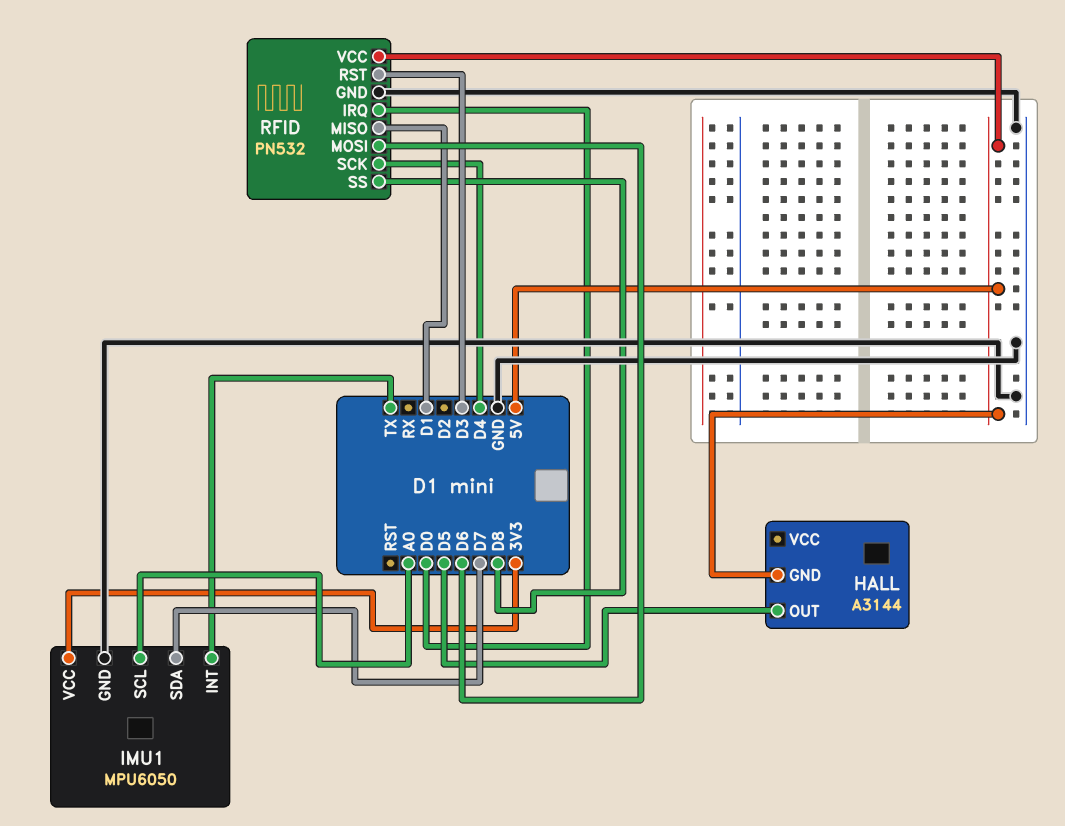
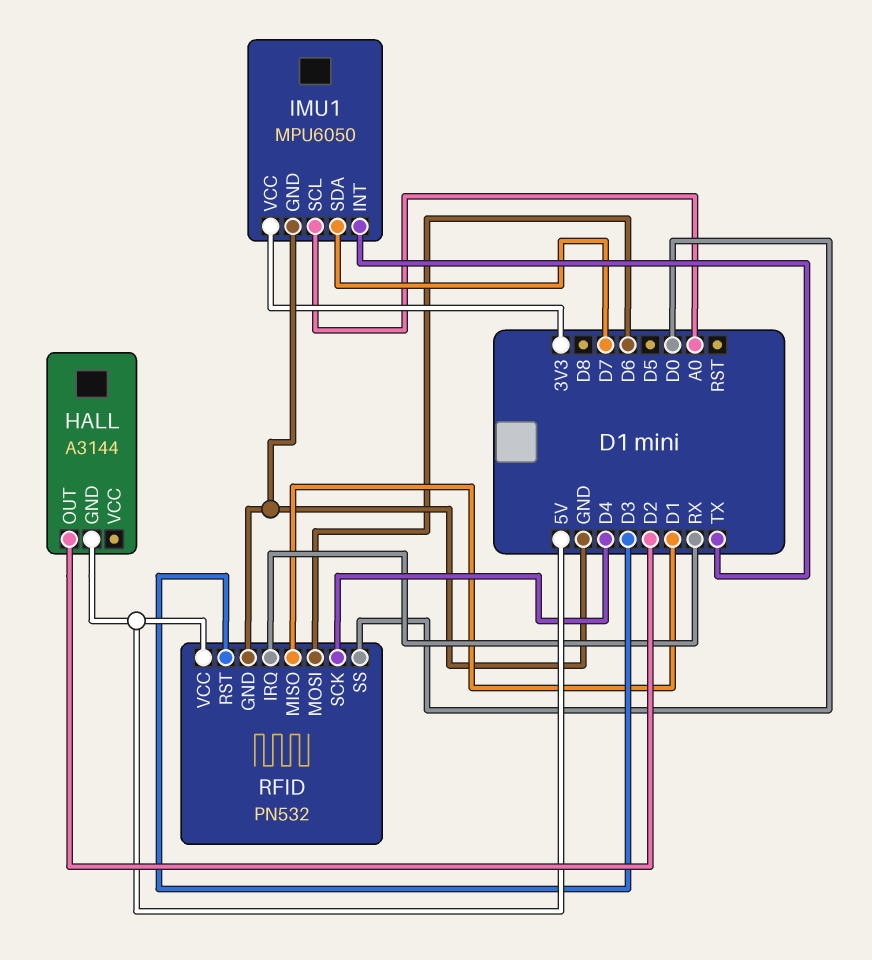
HALL pin OUT: D5 -> D2
RFID pin IRQ: D0 -> RX
RFID pin SS: D8 -> D0

